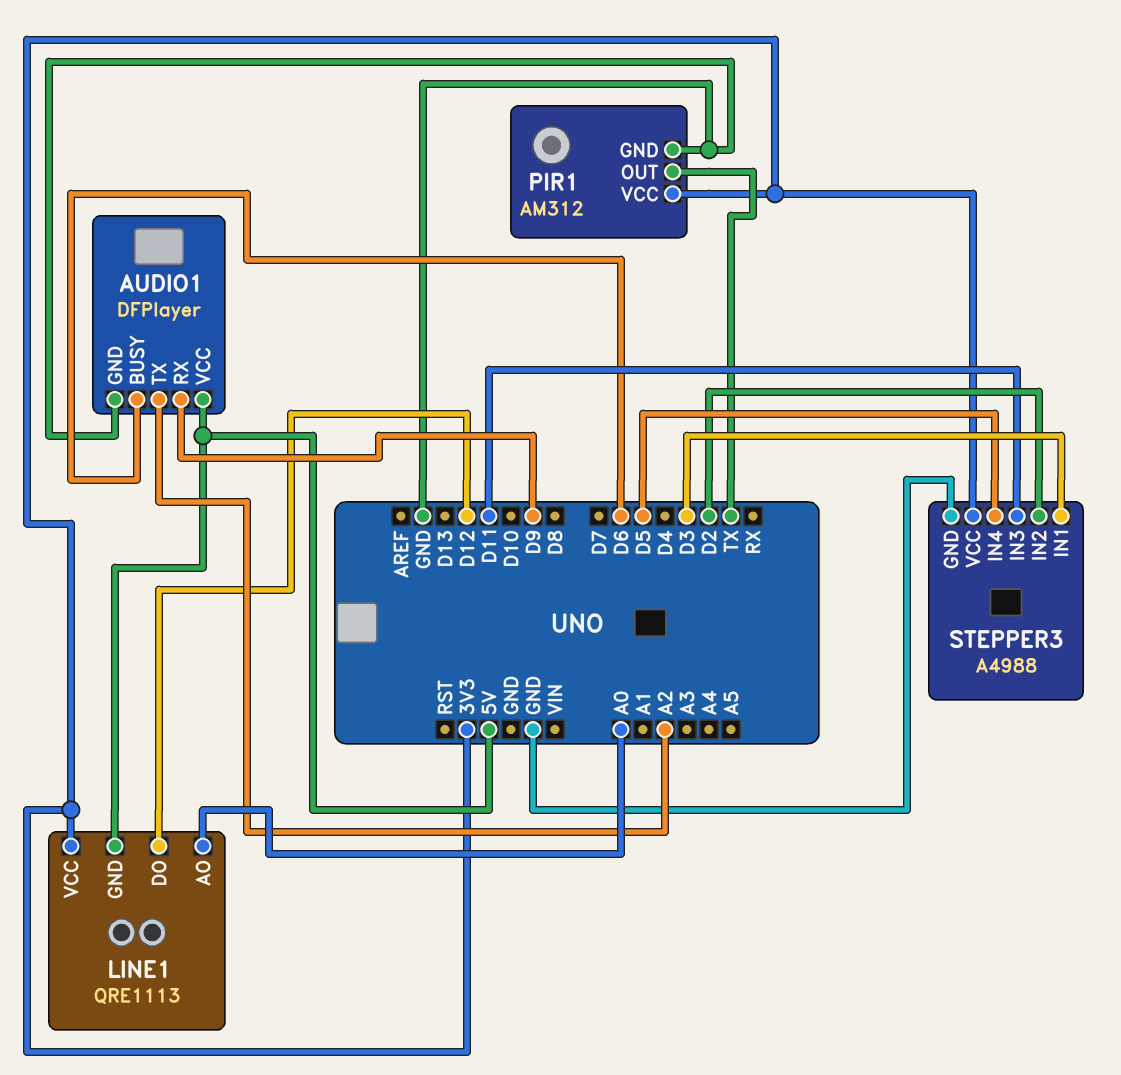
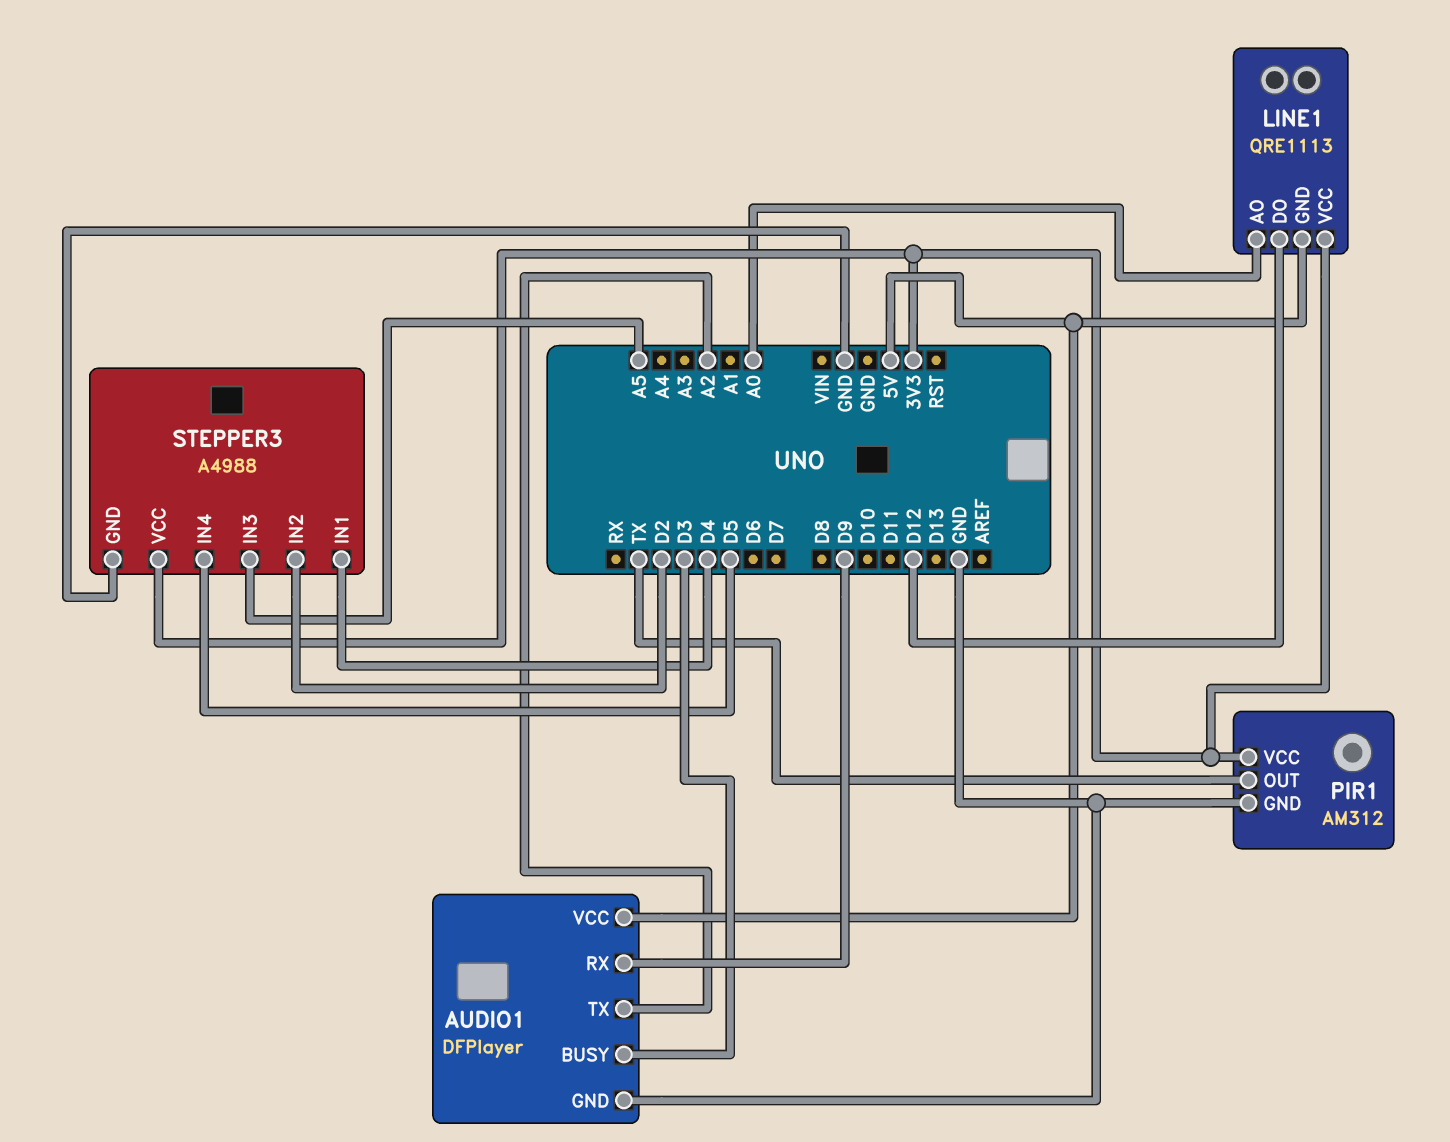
AUDIO1 pin BUSY: D6 -> D3
STEPPER3 pin IN1: D3 -> D4
STEPPER3 pin IN3: D11 -> A5

